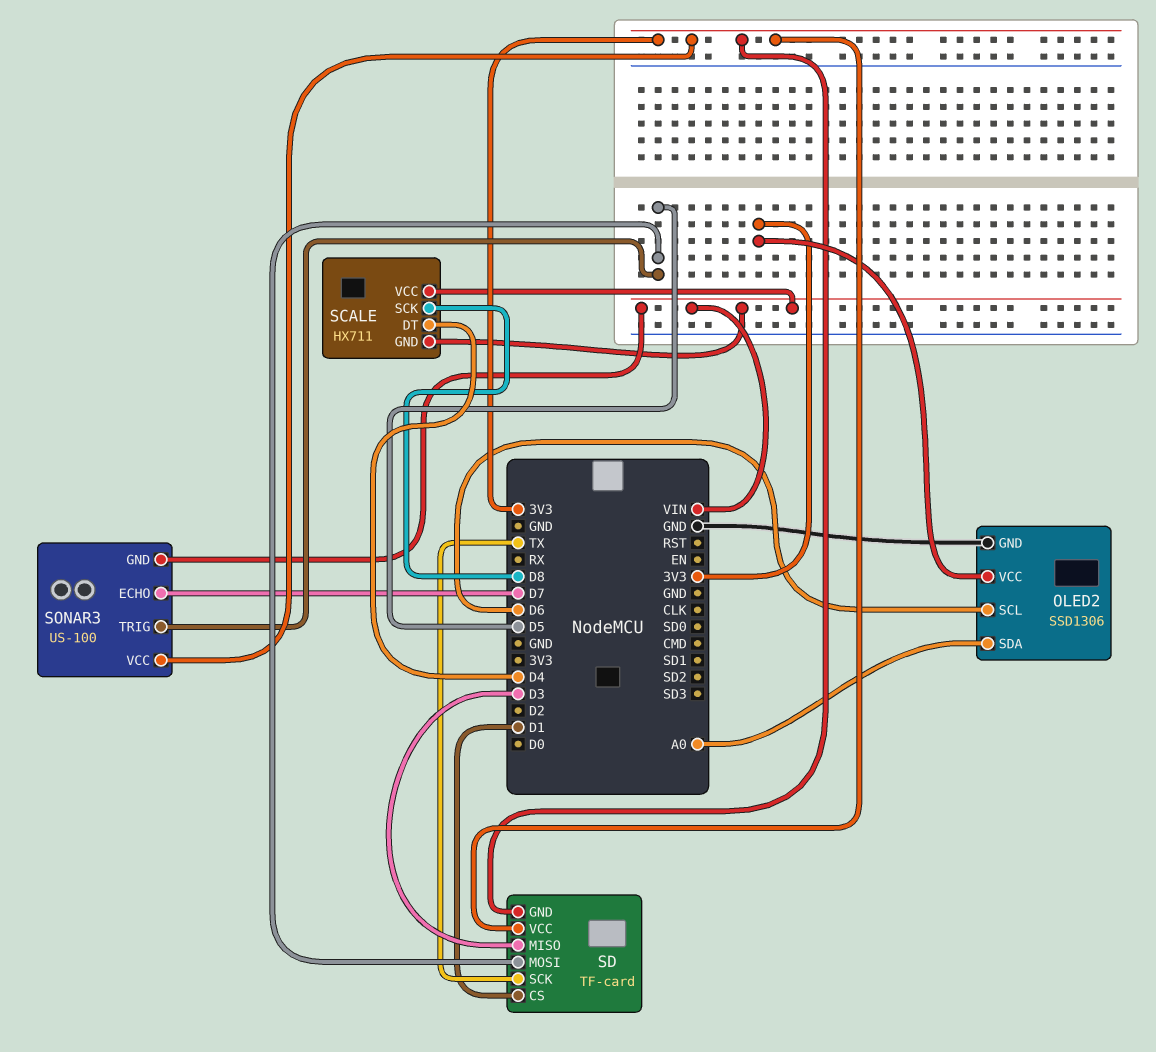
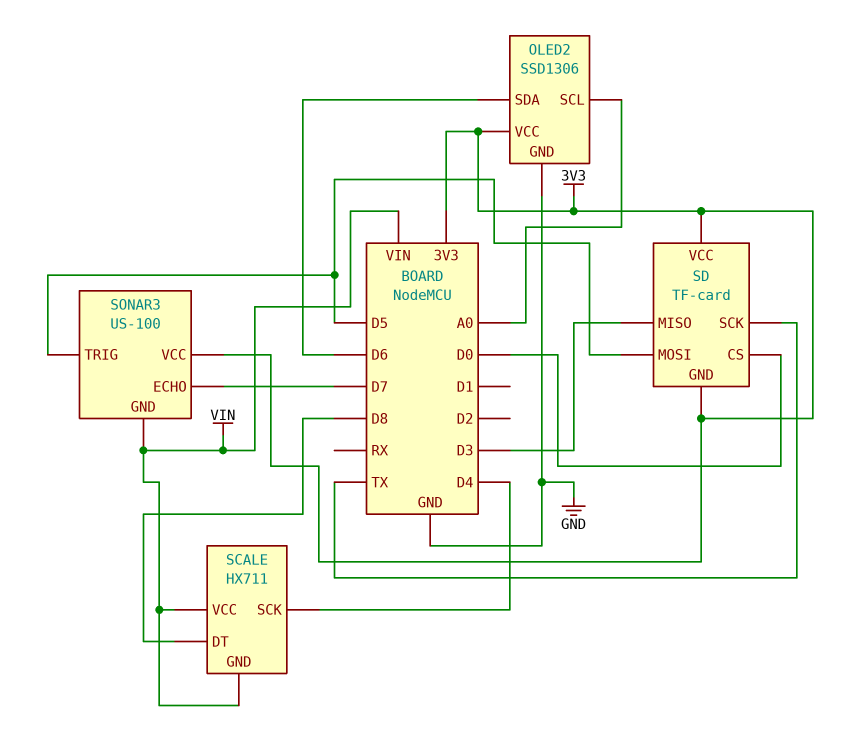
OLED2 pin SCL: D6 -> A0
OLED2 pin SDA: A0 -> D6
SCALE pin DT: D4 -> D8
SCALE pin SCK: D8 -> D4
SD pin CS: D1 -> D0

